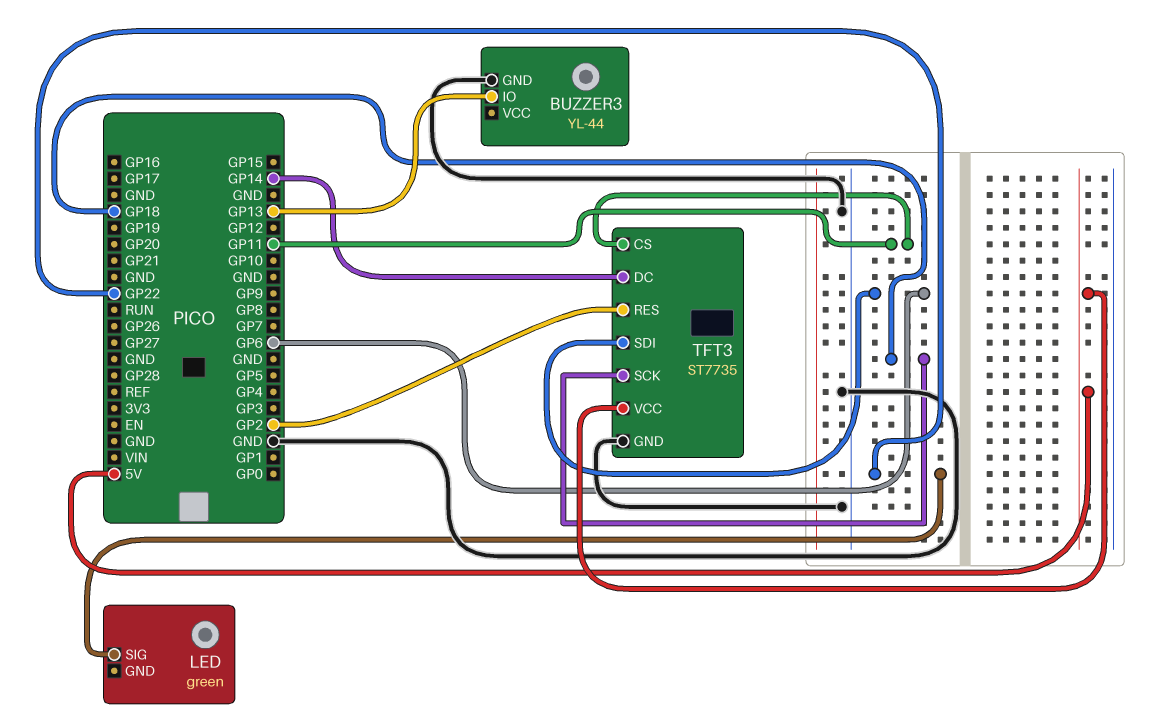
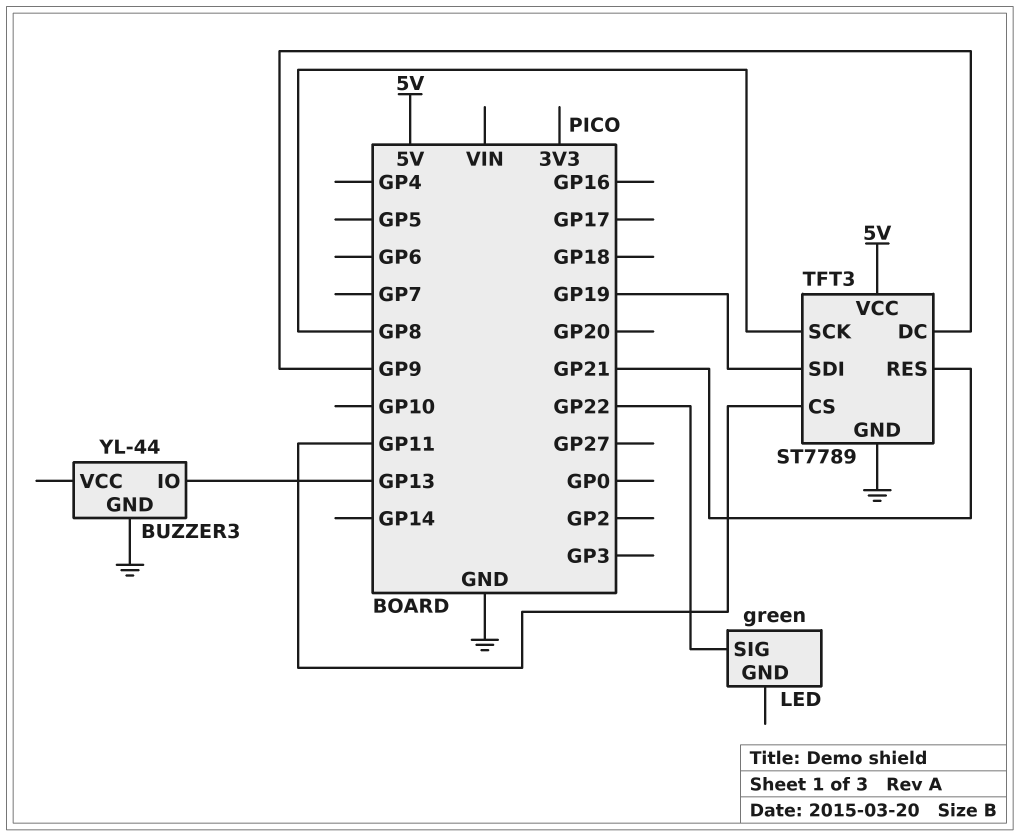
TFT3: ST7735 -> ST7789
TFT3 pin DC: GP14 -> GP9
TFT3 pin RES: GP2 -> GP21
TFT3 pin SCK: GP18 -> GP8
TFT3 pin SDI: GP6 -> GP19

